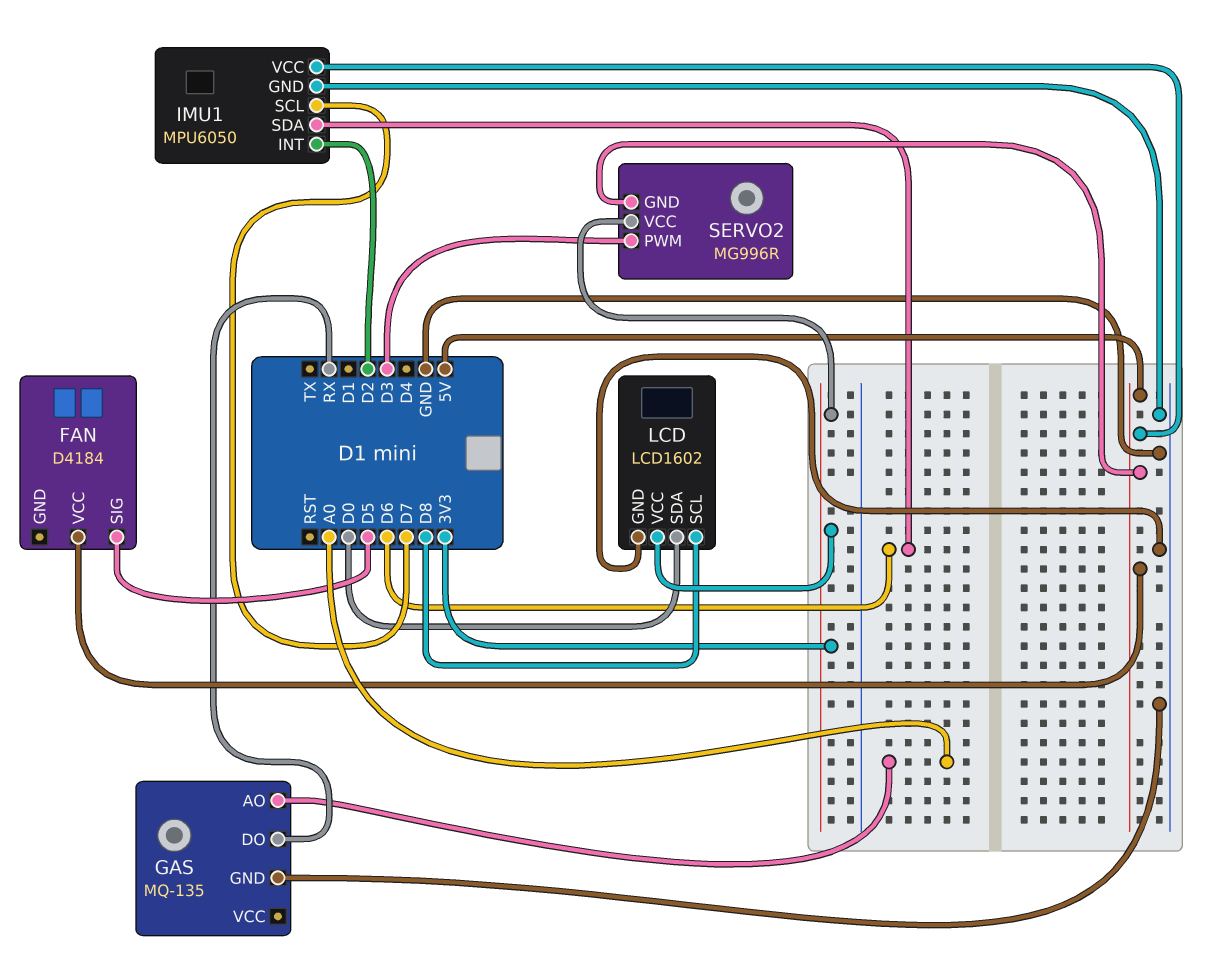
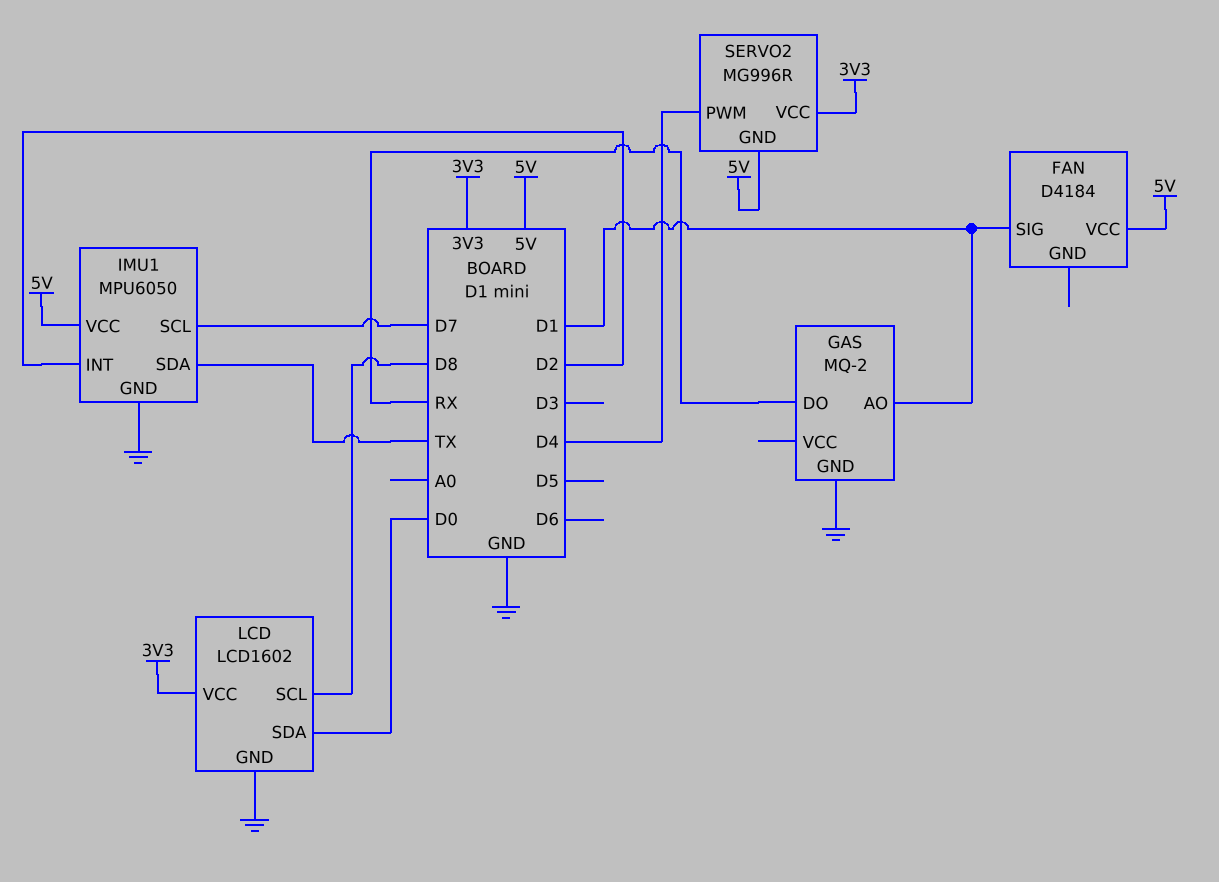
FAN pin SIG: D5 -> D1
GAS: MQ-135 -> MQ-2
GAS pin AO: A0 -> D1
IMU1 pin SDA: D6 -> TX
SERVO2 pin PWM: D3 -> D4

